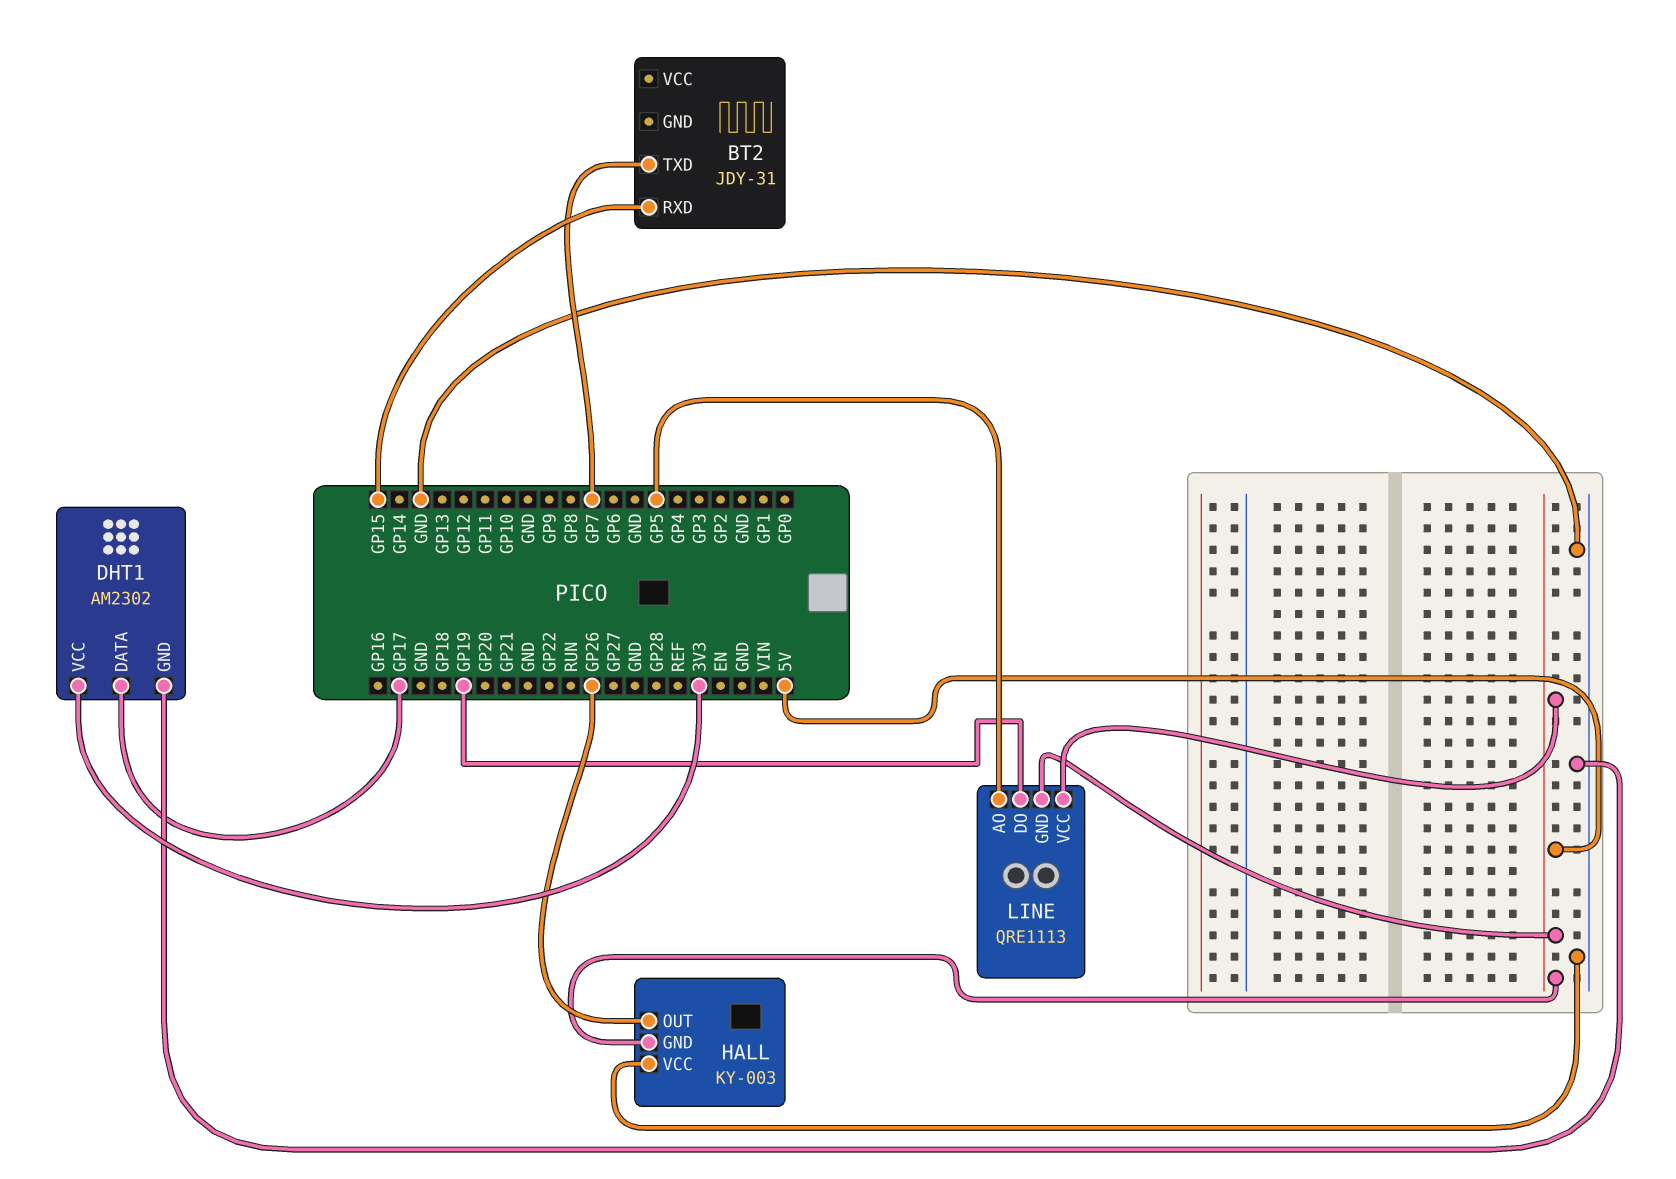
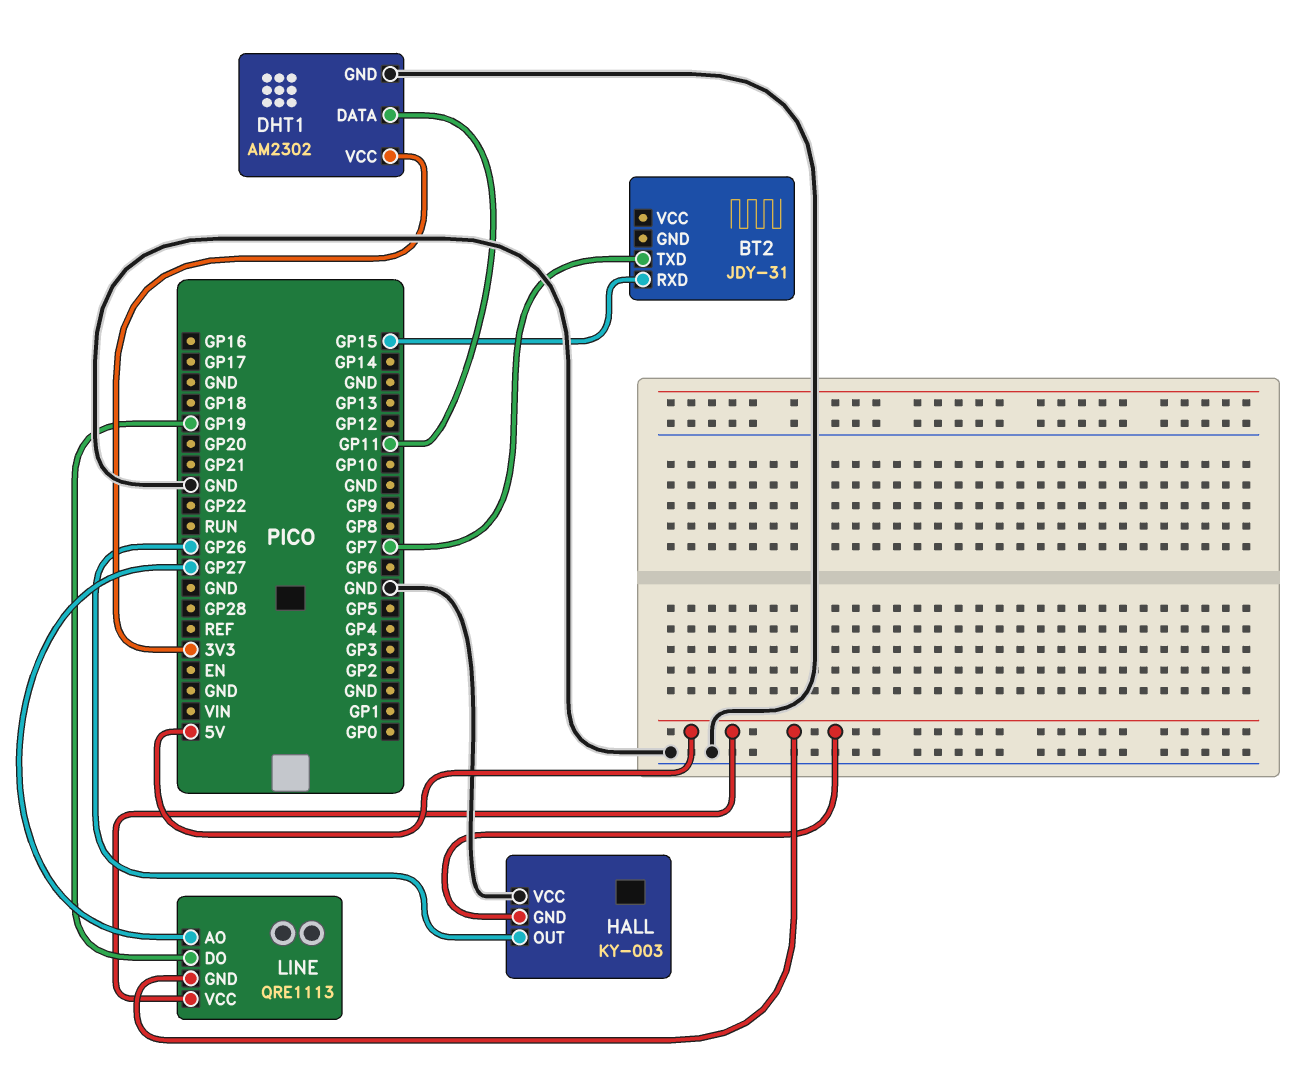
DHT1 pin DATA: GP17 -> GP11
LINE pin AO: GP5 -> GP27

